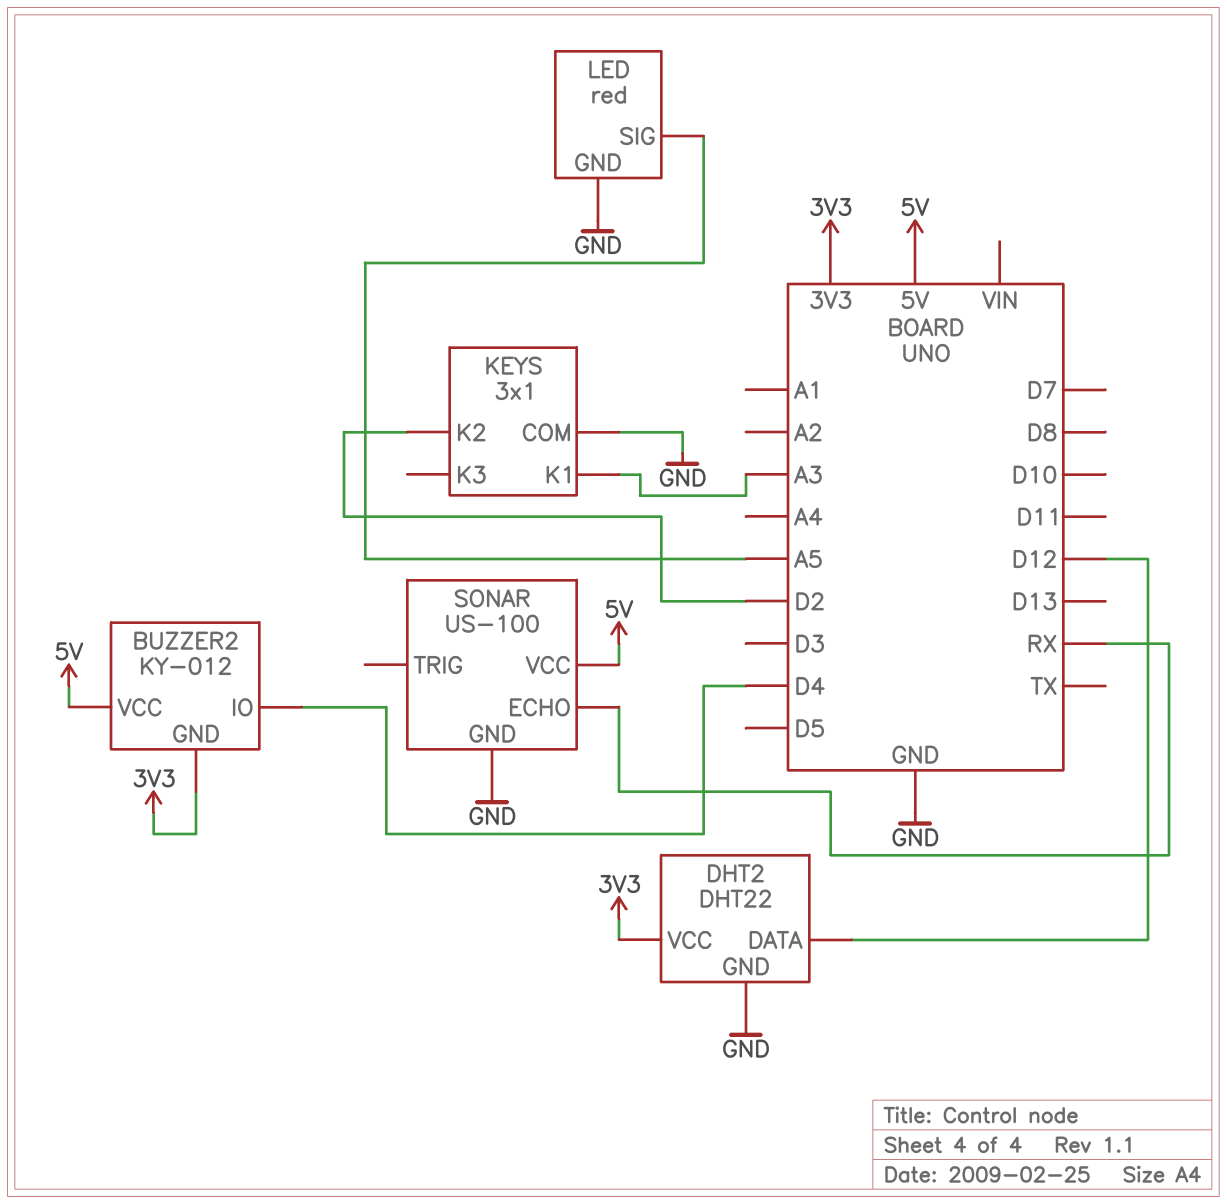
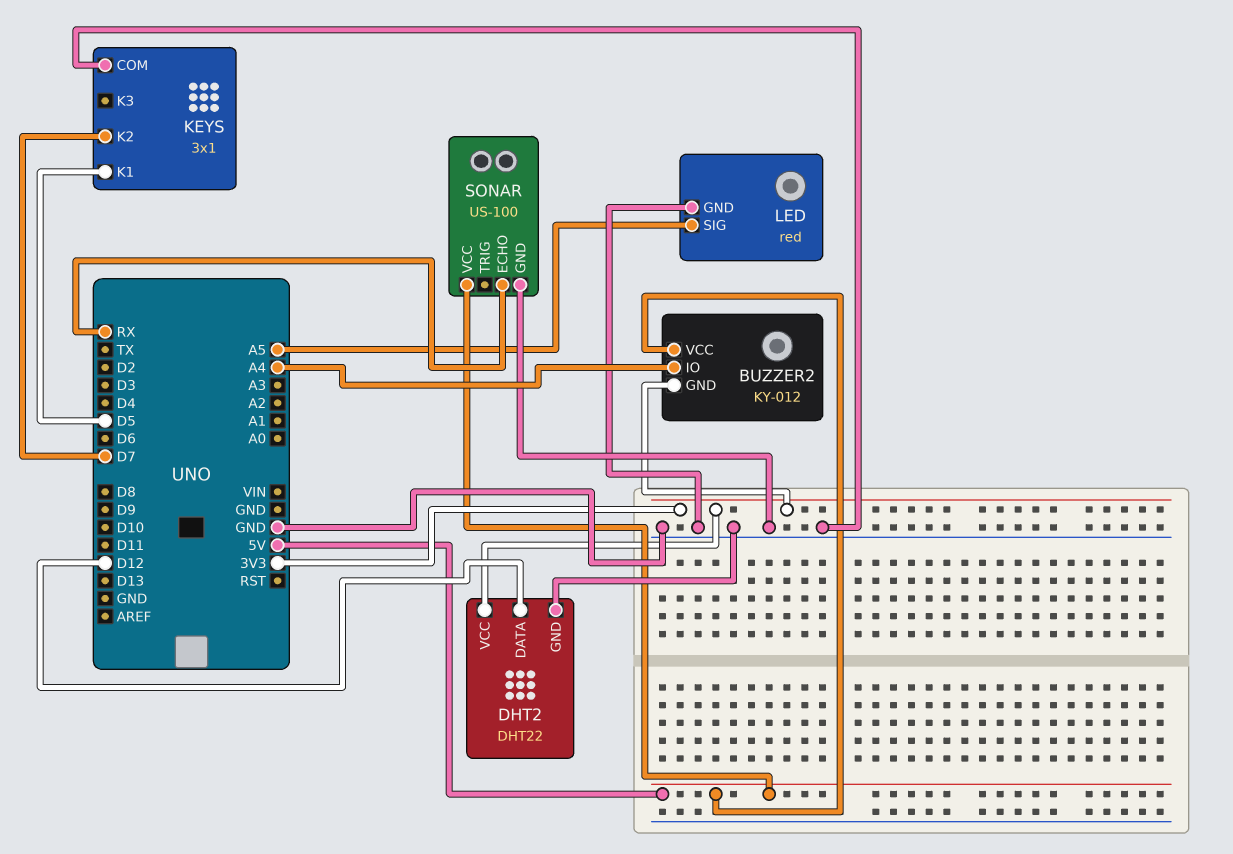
BUZZER2 pin IO: D4 -> A4
KEYS pin K1: A3 -> D5
KEYS pin K2: D2 -> D7

